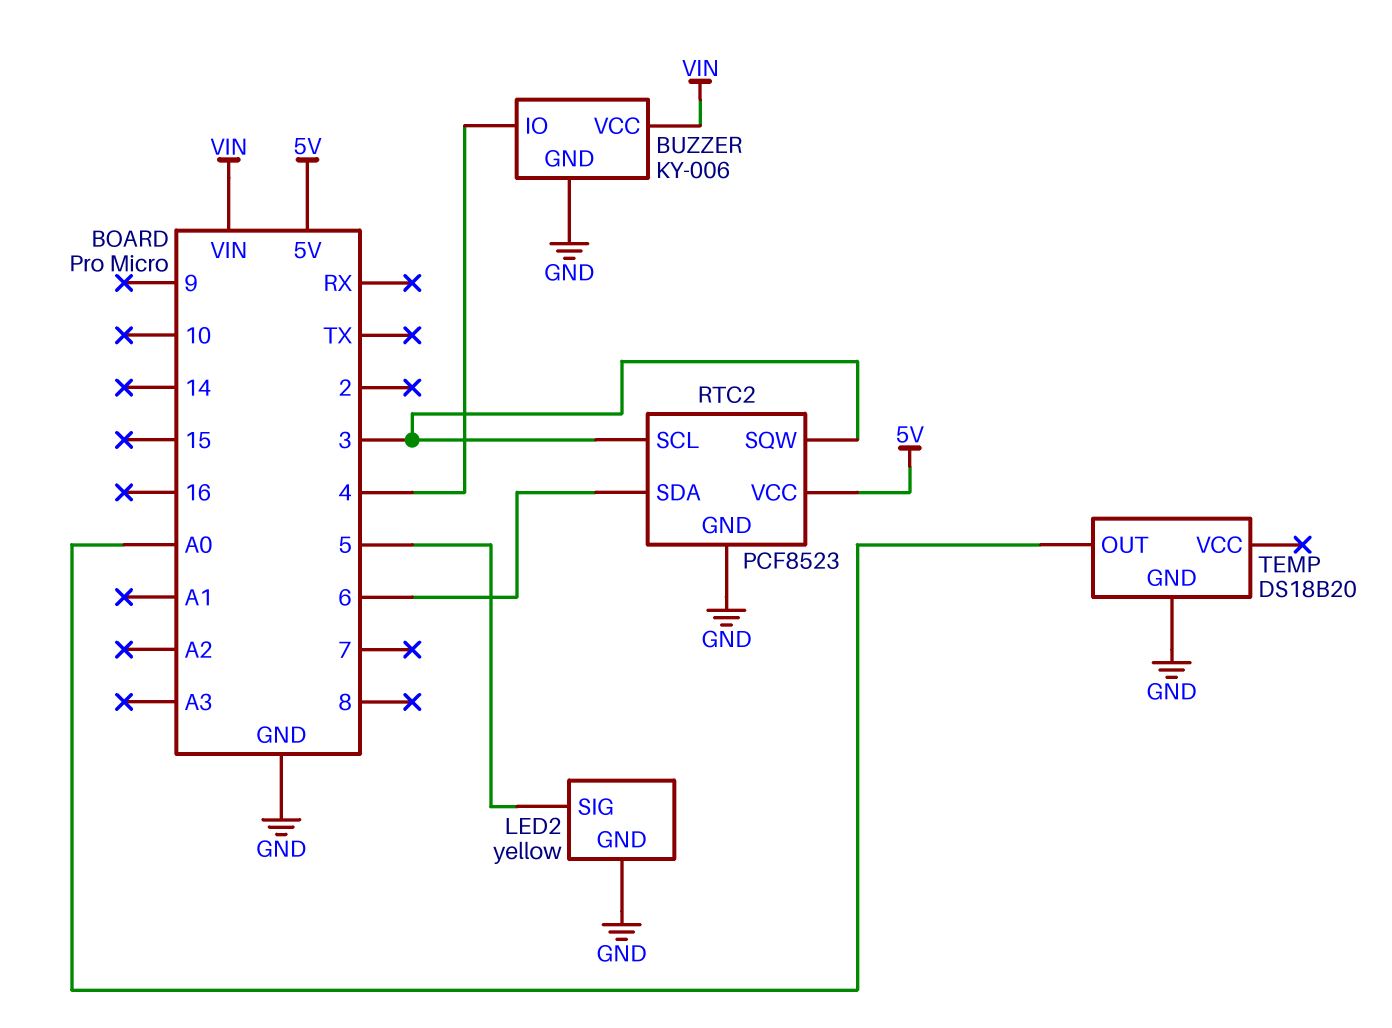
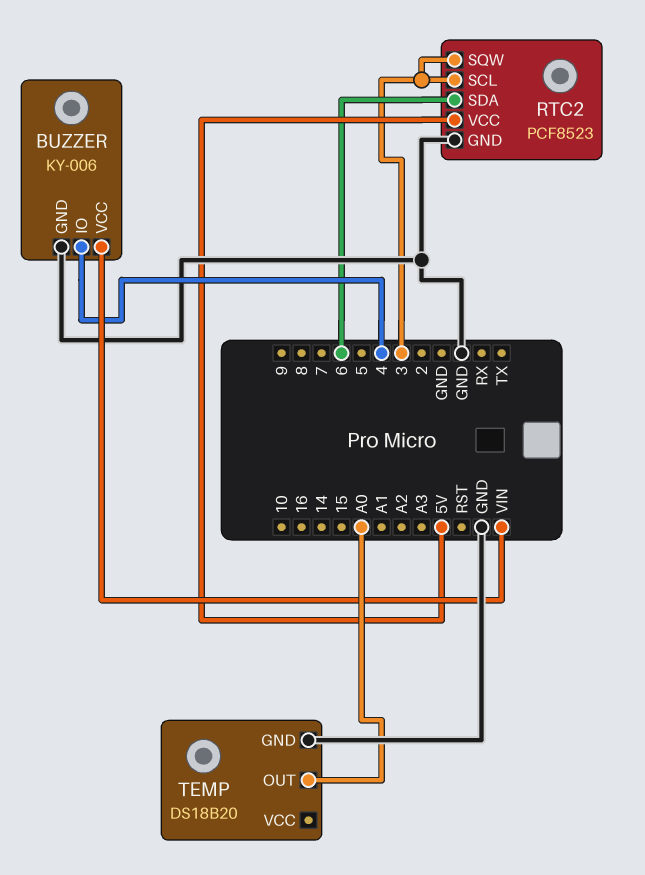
LED2: yellow -> none
LED2 pin GND: GND -> none
LED2 pin SIG: 5 -> none

